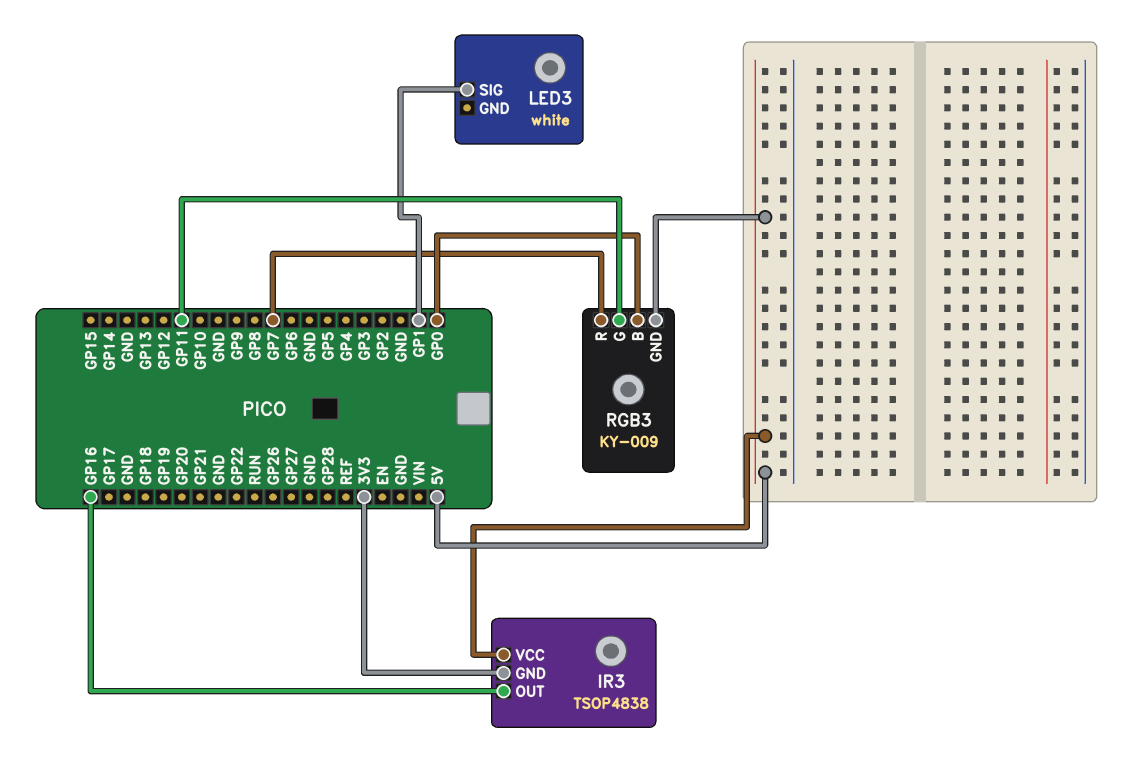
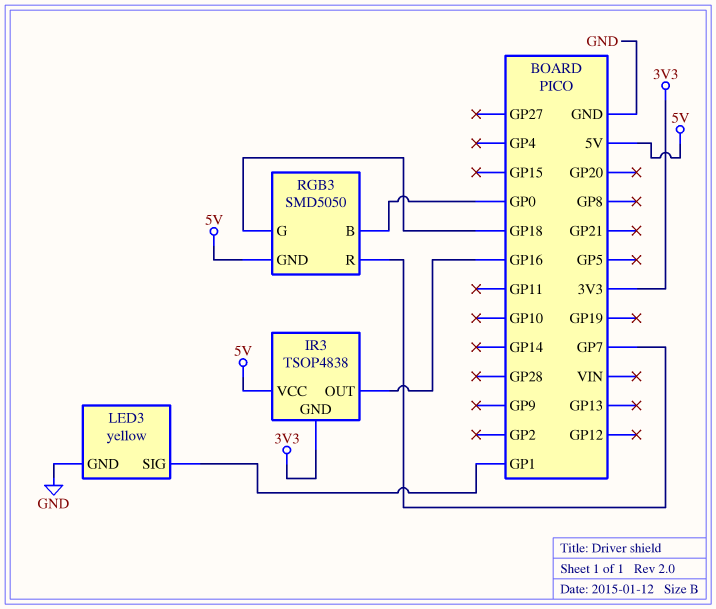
LED3: white -> yellow
LED3 pin GND: none -> GND
RGB3: KY-009 -> SMD5050
RGB3 pin G: GP11 -> GP18

